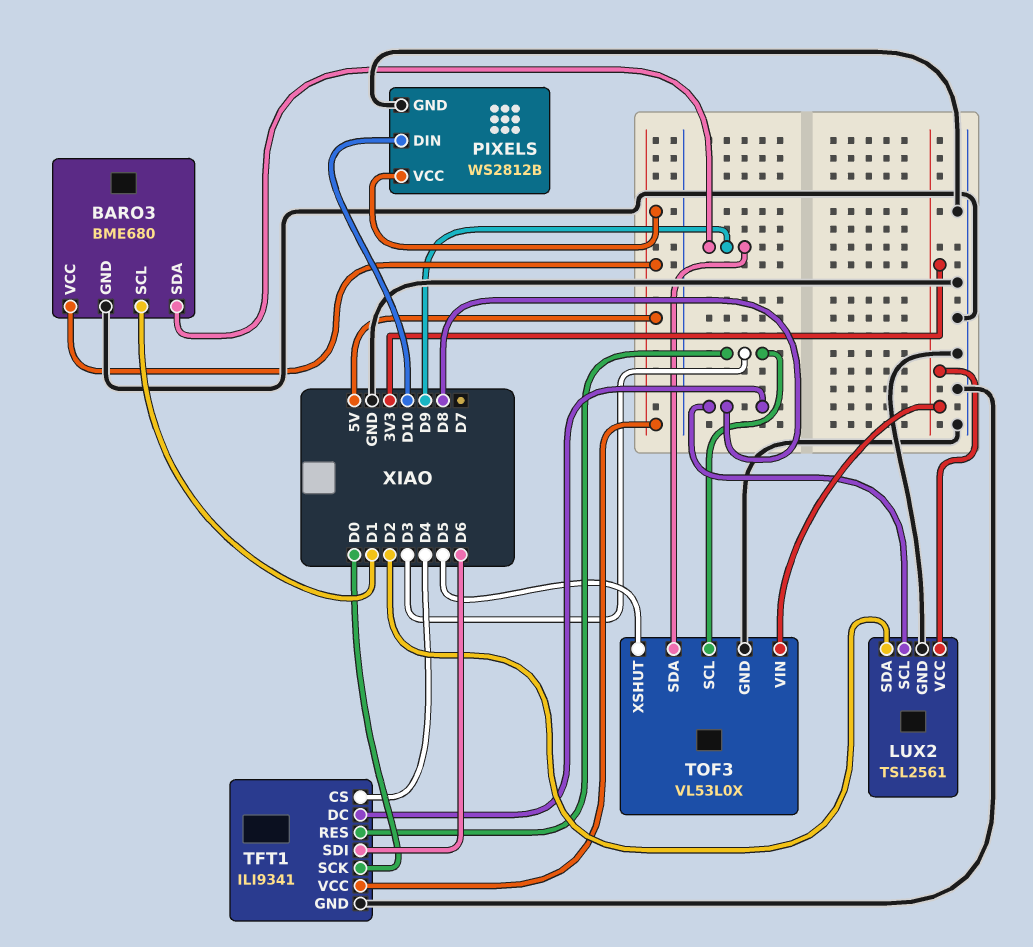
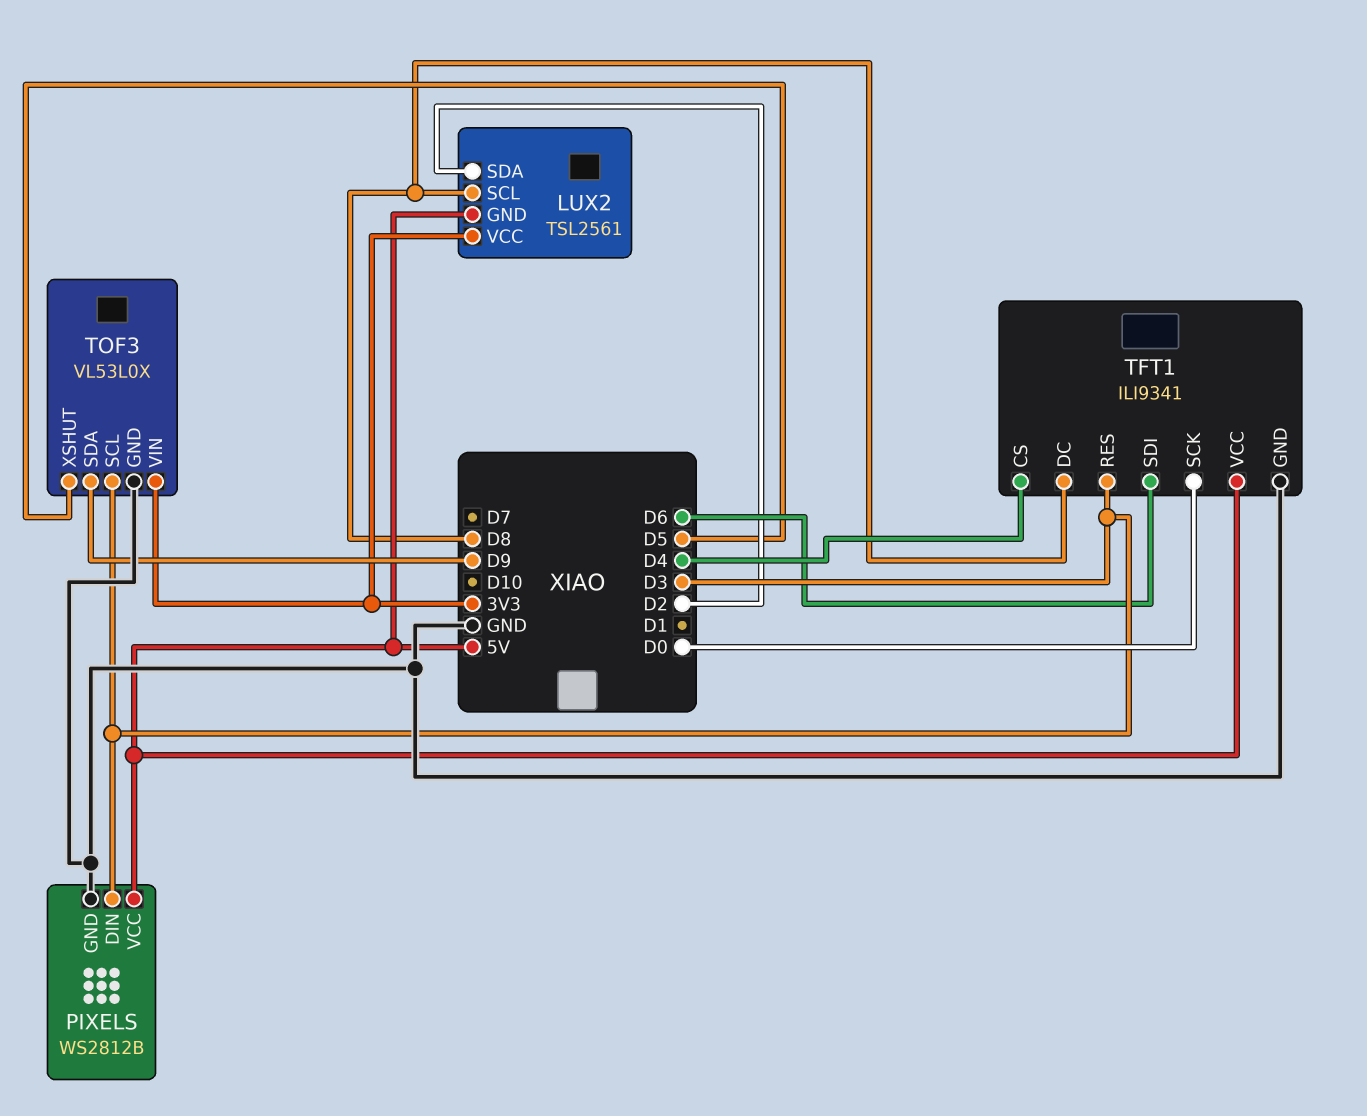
BARO3: BME680 -> none
BARO3 pin GND: GND -> none
BARO3 pin SCL: D1 -> none
BARO3 pin SDA: D9 -> none
BARO3 pin VCC: 5V -> none
LUX2 pin GND: GND -> 5V
PIXELS pin DIN: D10 -> D3

